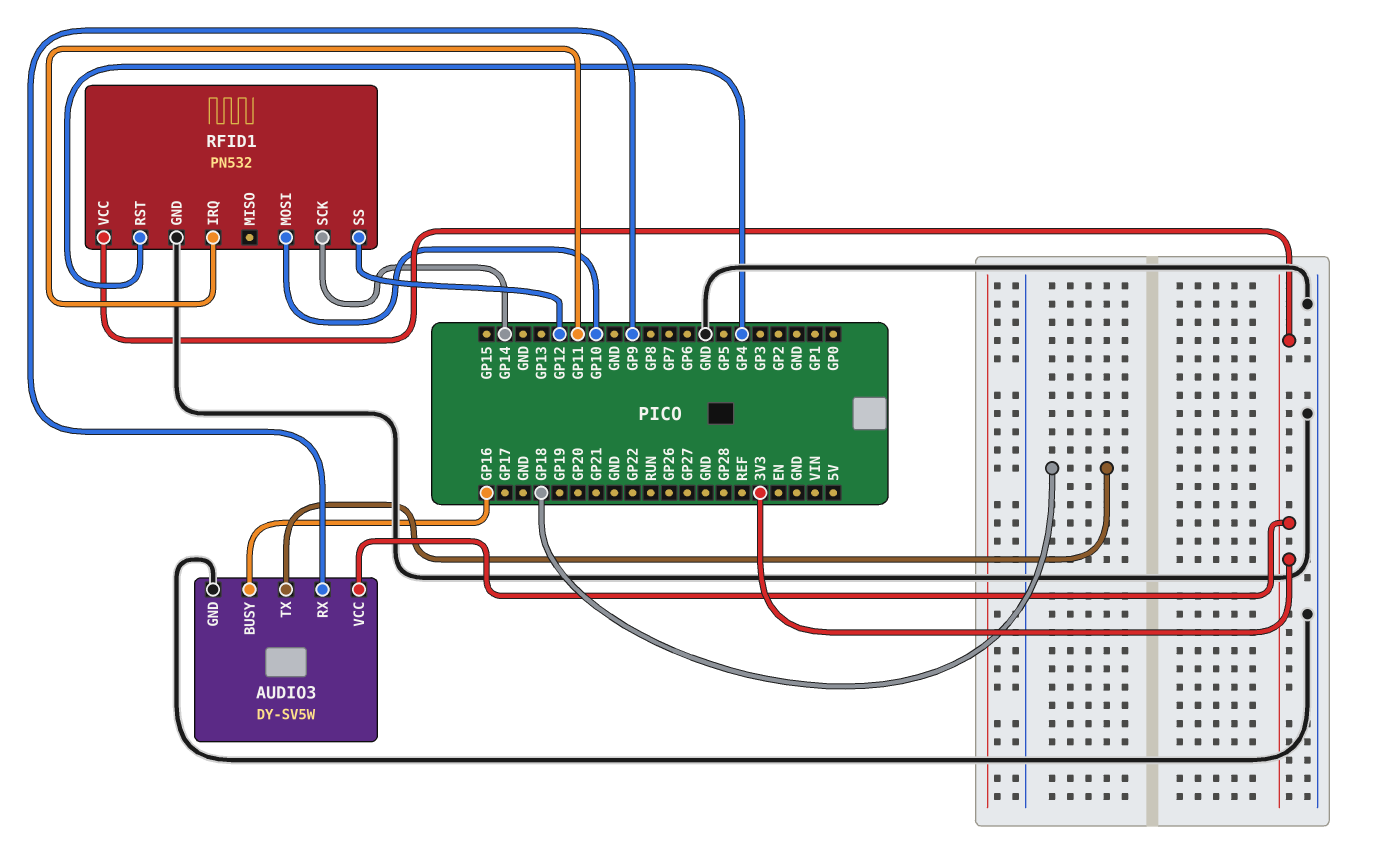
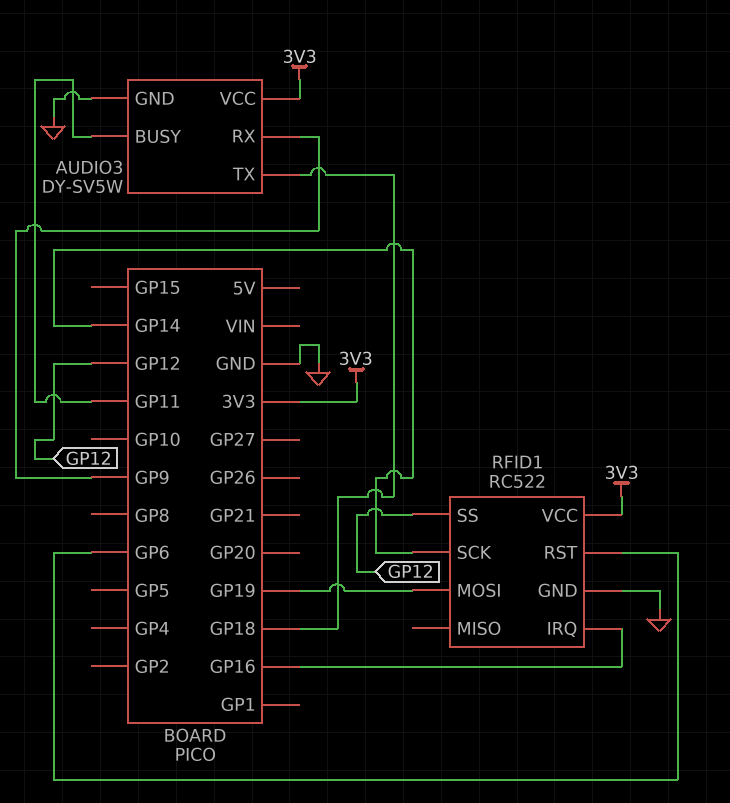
AUDIO3 pin BUSY: GP16 -> GP11
RFID1: PN532 -> RC522
RFID1 pin IRQ: GP11 -> GP16
RFID1 pin MOSI: GP10 -> GP19
RFID1 pin RST: GP4 -> GP6

